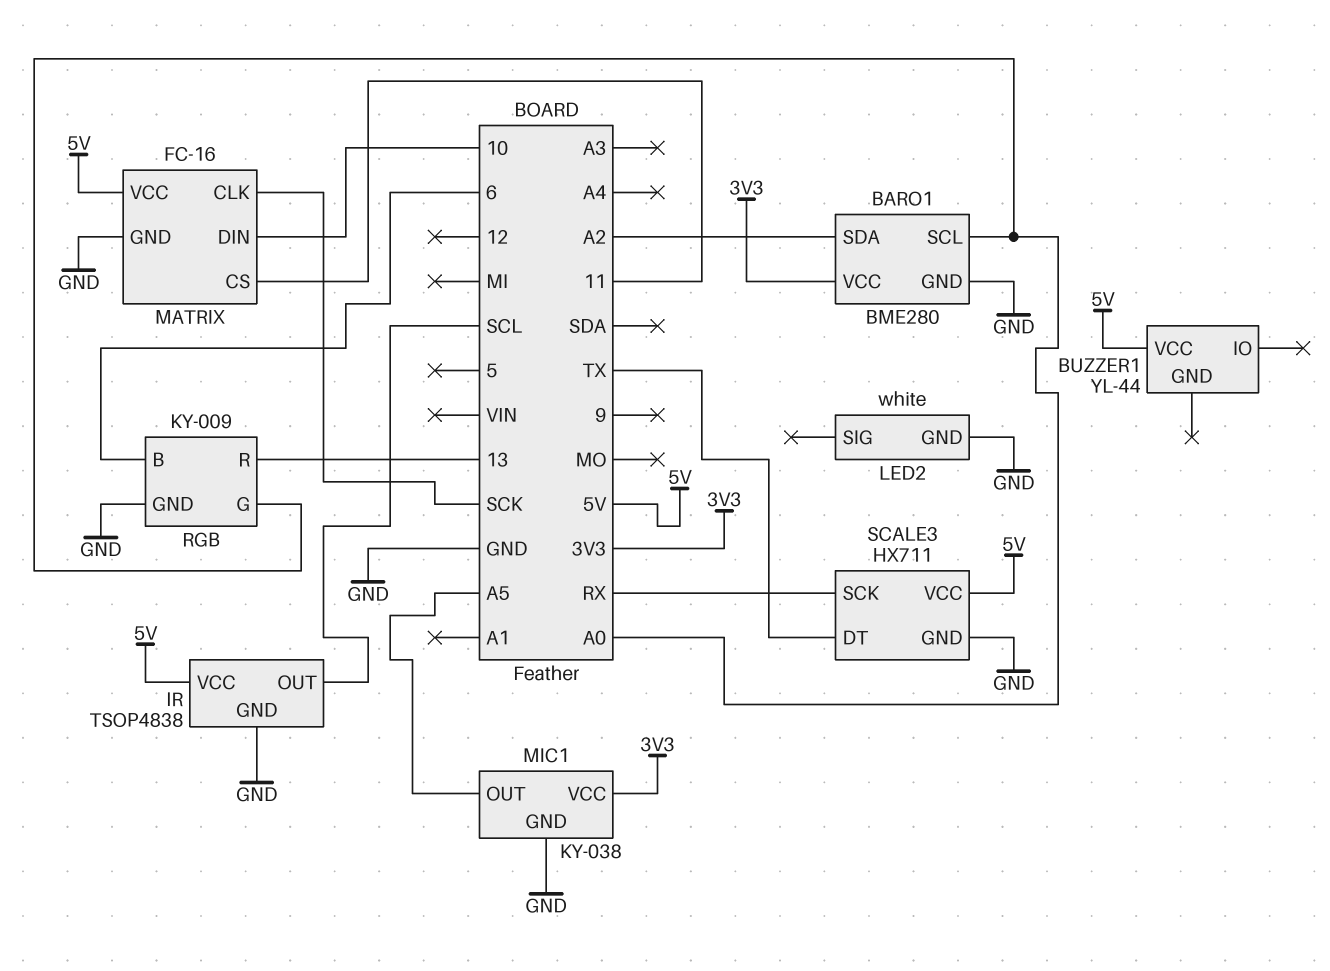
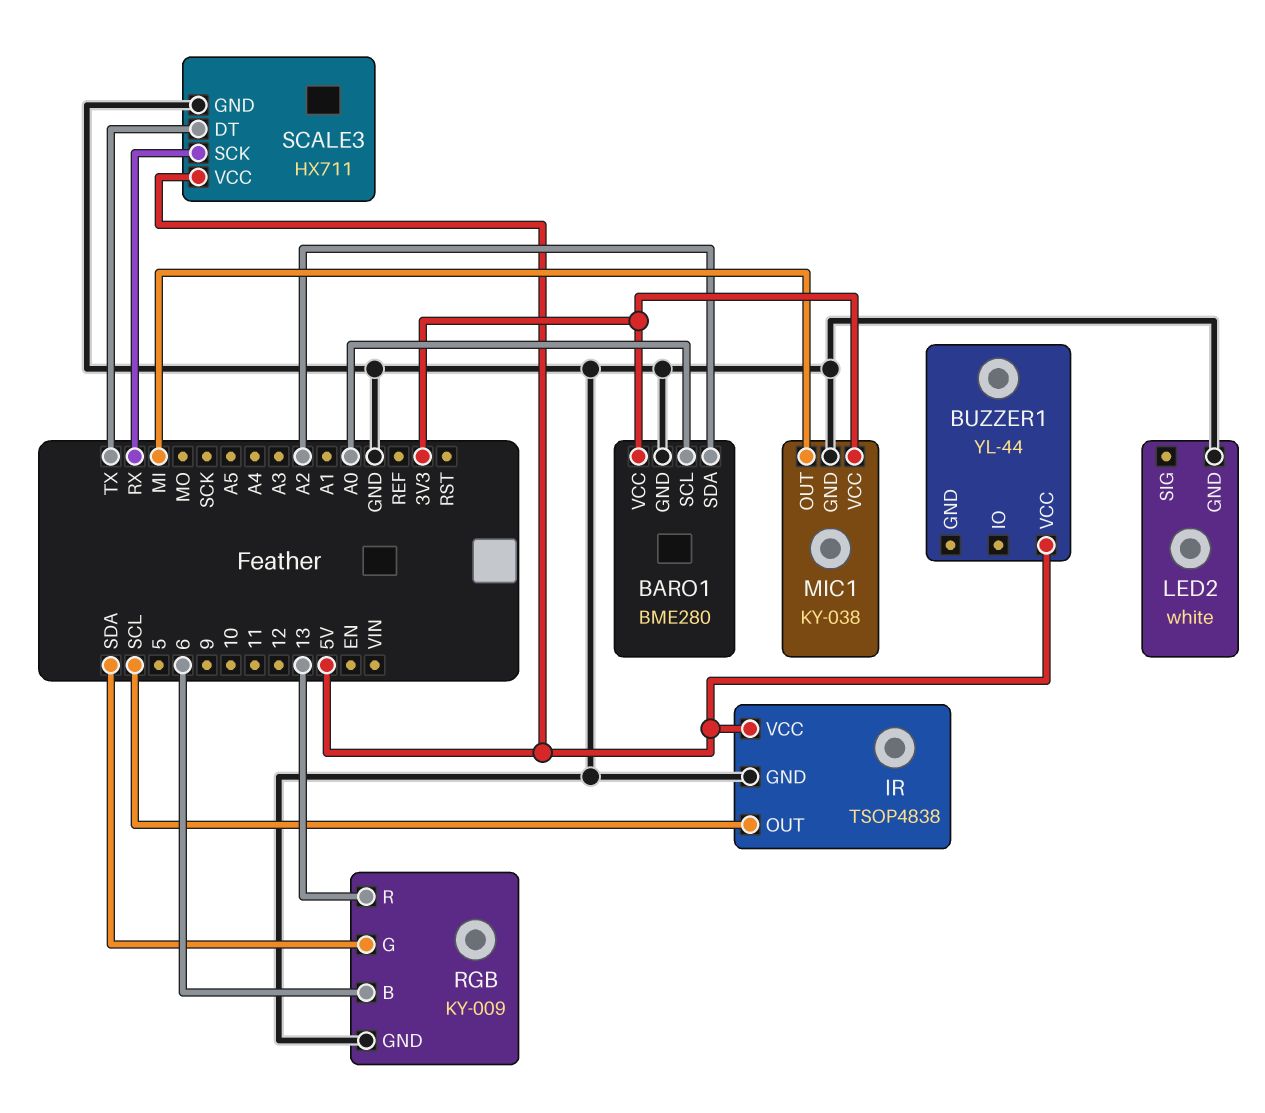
MATRIX: FC-16 -> none
MATRIX pin CLK: SCK -> none
MATRIX pin CS: 11 -> none
MATRIX pin DIN: 10 -> none
MATRIX pin GND: GND -> none
MATRIX pin VCC: 5V -> none
MIC1 pin OUT: A5 -> MI
RGB pin G: A0 -> SDA

